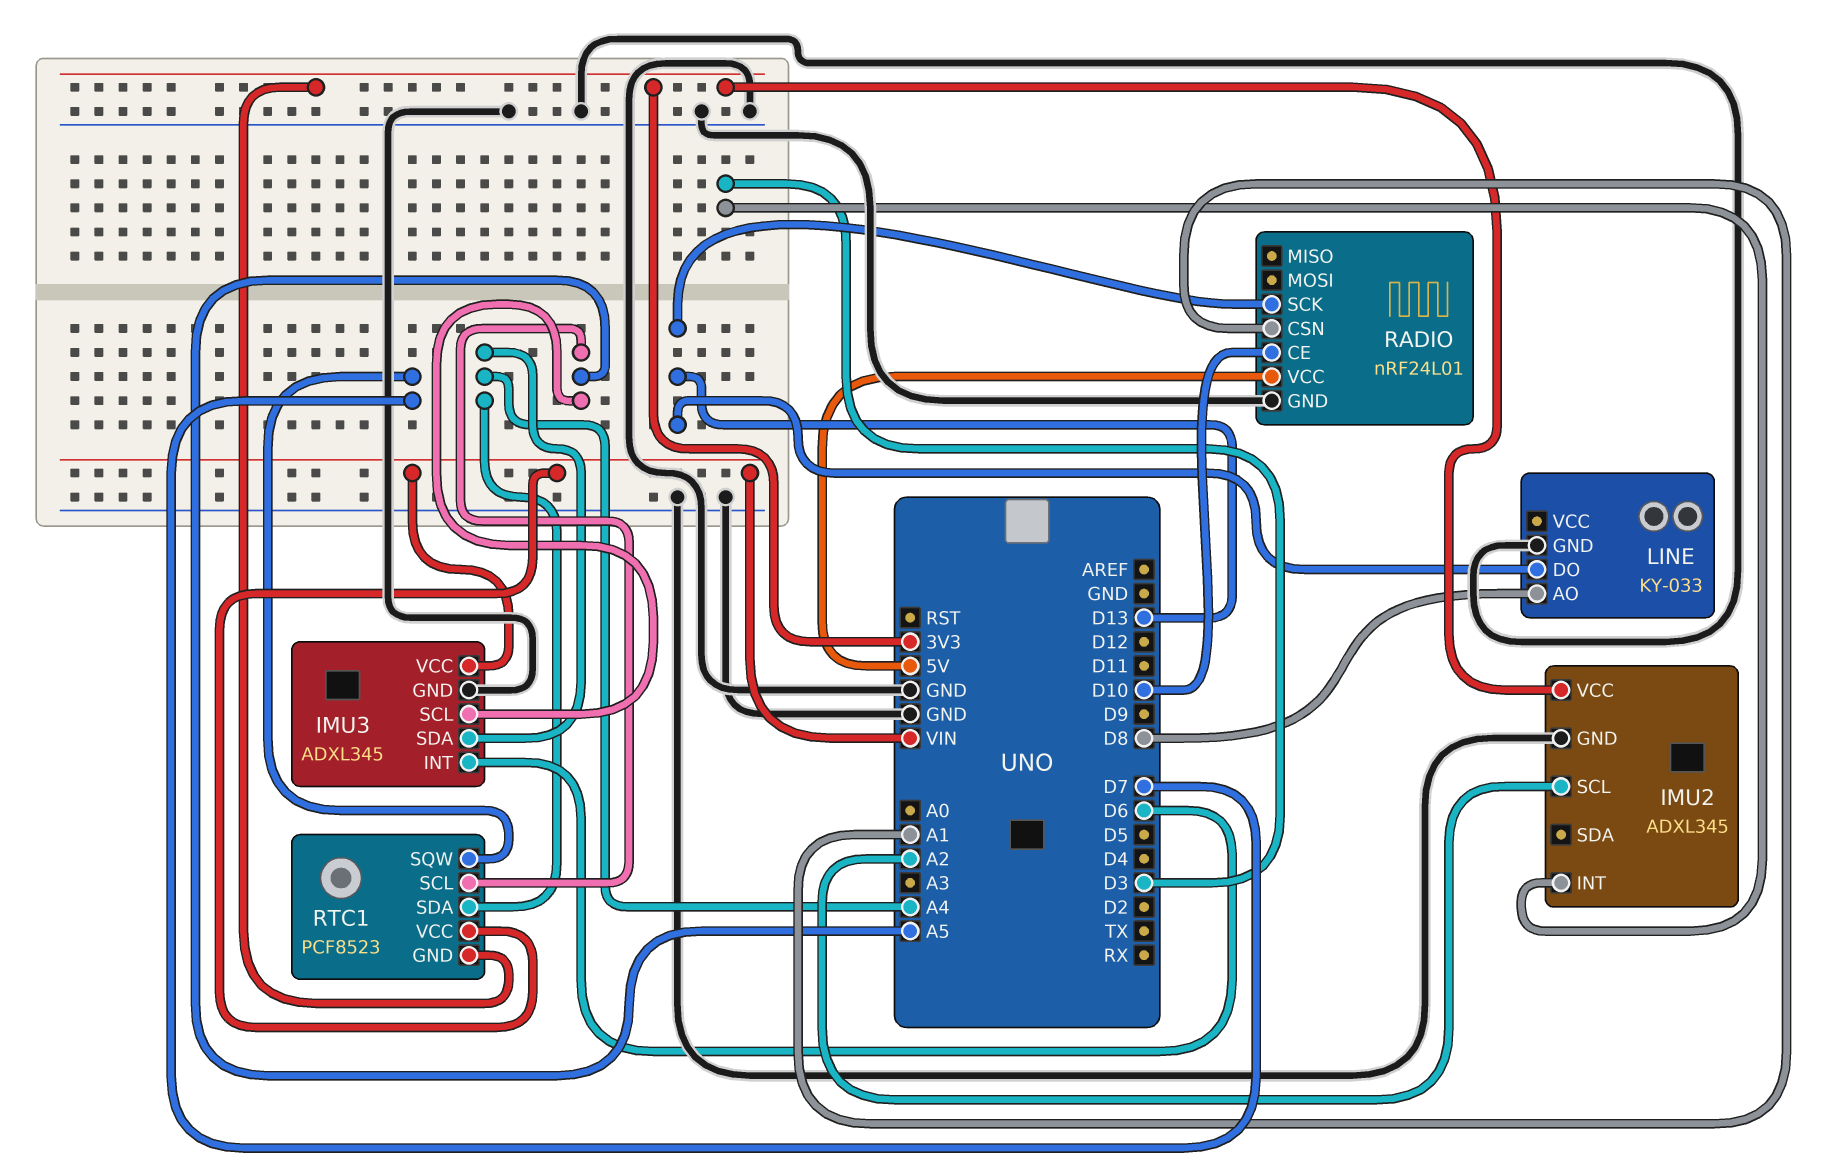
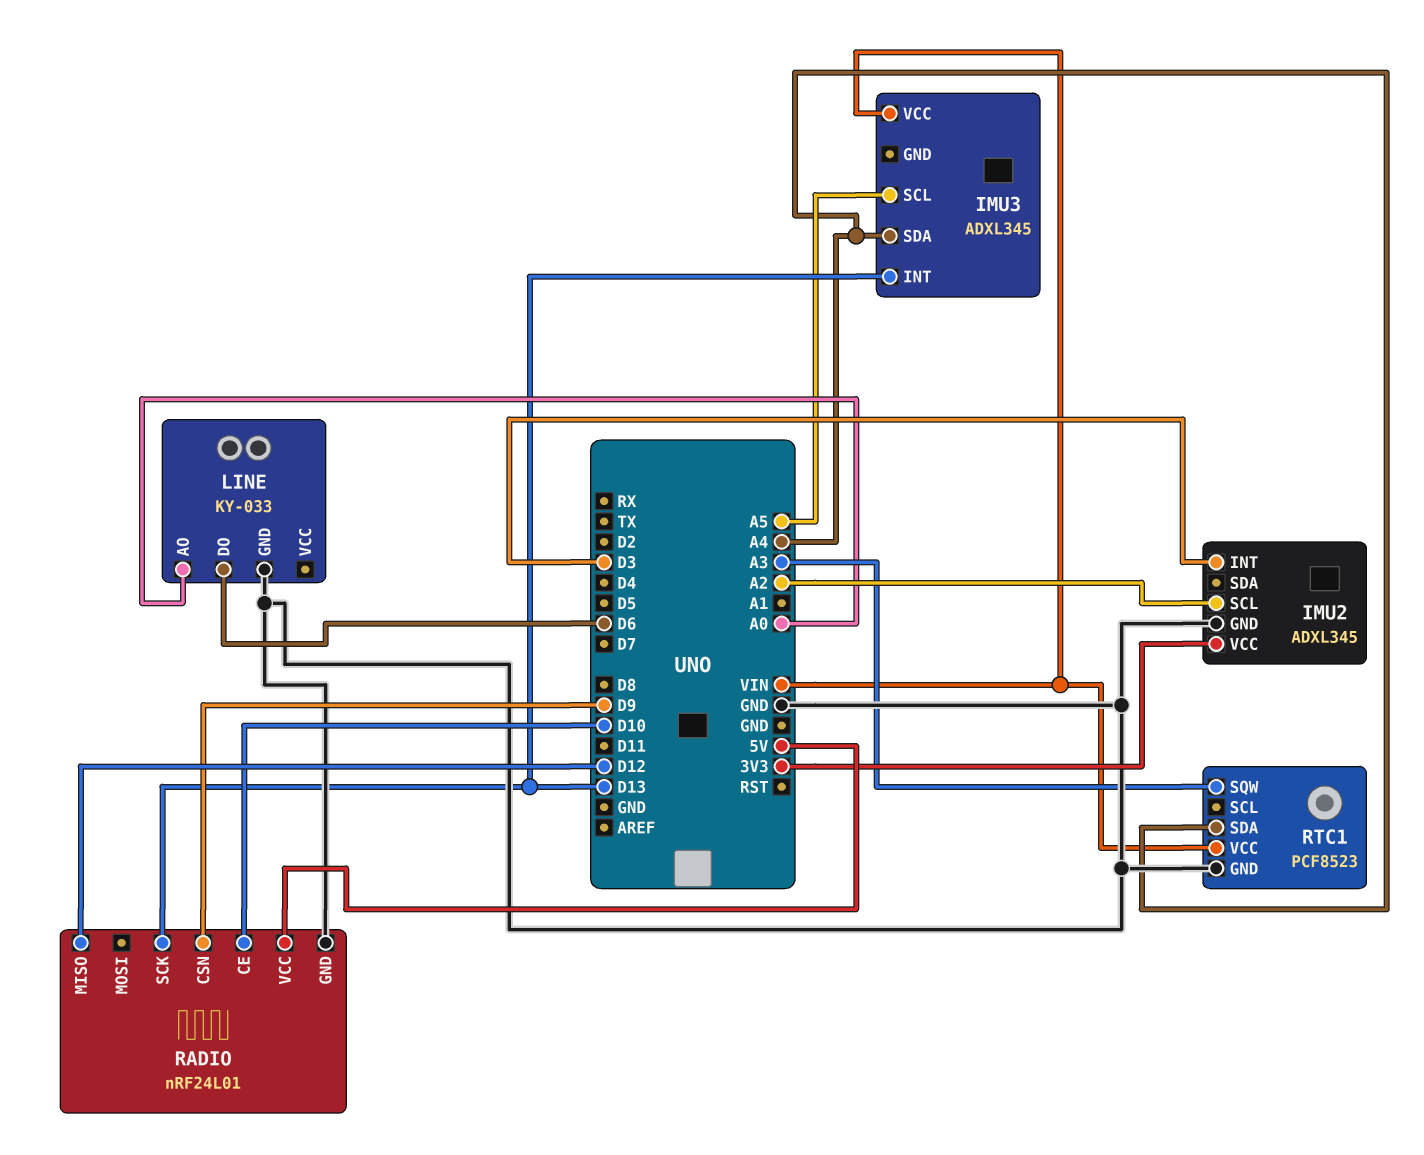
IMU3 pin GND: GND -> none
IMU3 pin INT: D6 -> D13
LINE pin AO: D8 -> A0
LINE pin DO: D13 -> D6
RADIO pin CSN: A1 -> D9
RADIO pin MISO: none -> D12
RTC1 pin GND: 3V3 -> GND
RTC1 pin SCL: A5 -> none
RTC1 pin SQW: D7 -> A3

